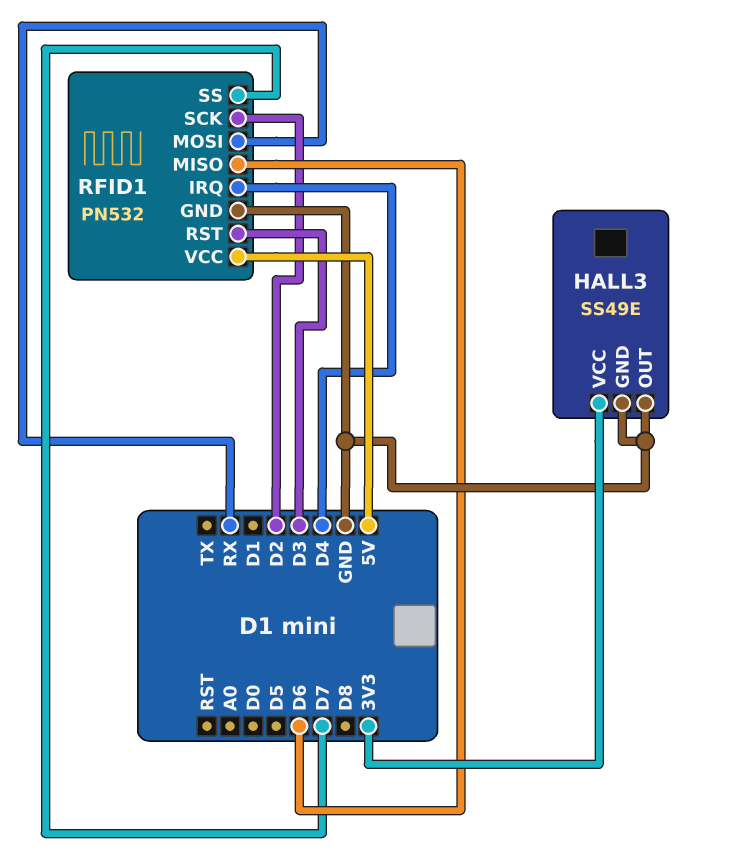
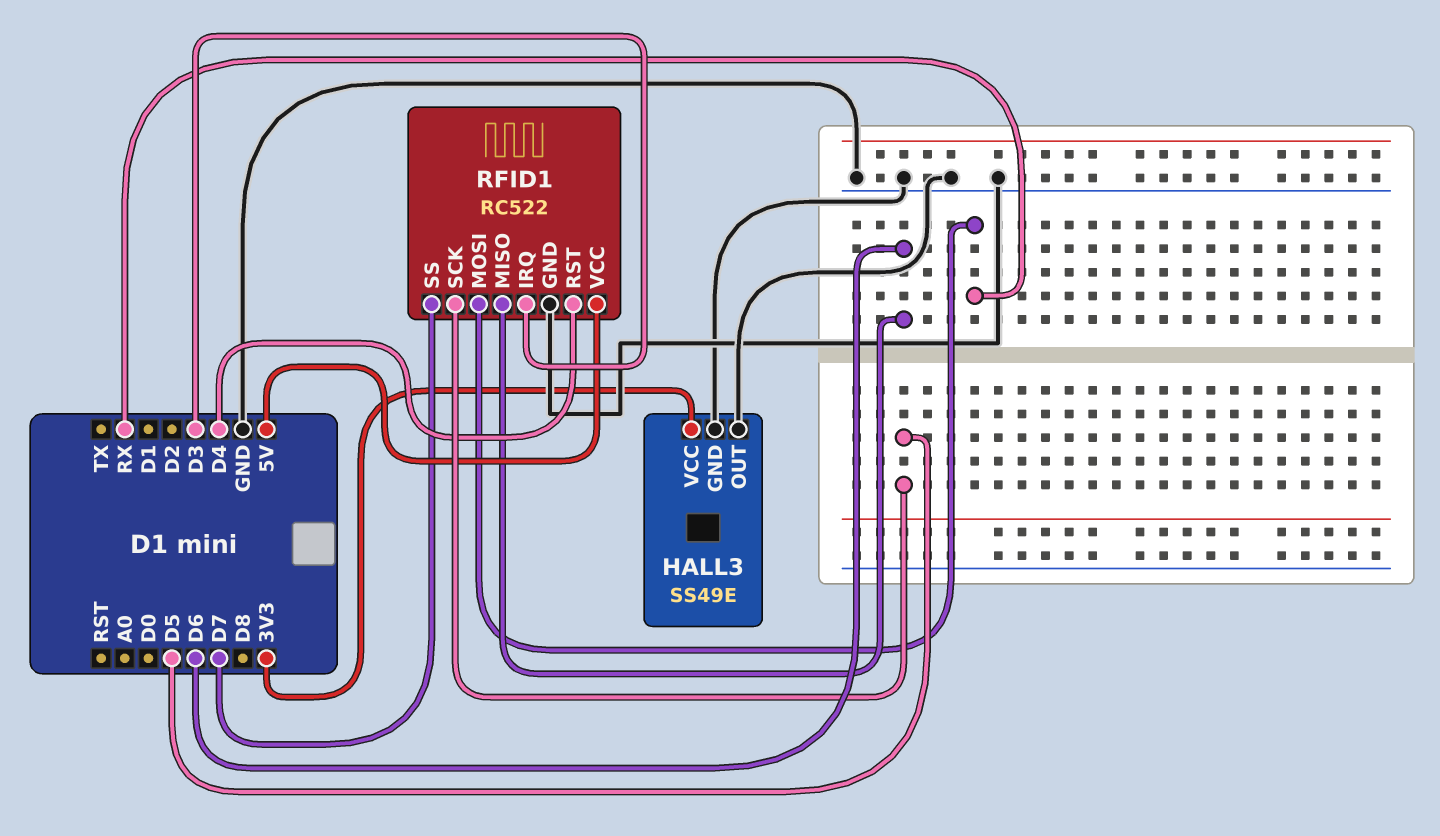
RFID1: PN532 -> RC522
RFID1 pin IRQ: D4 -> D3
RFID1 pin RST: D3 -> D4
RFID1 pin SCK: D2 -> D5

